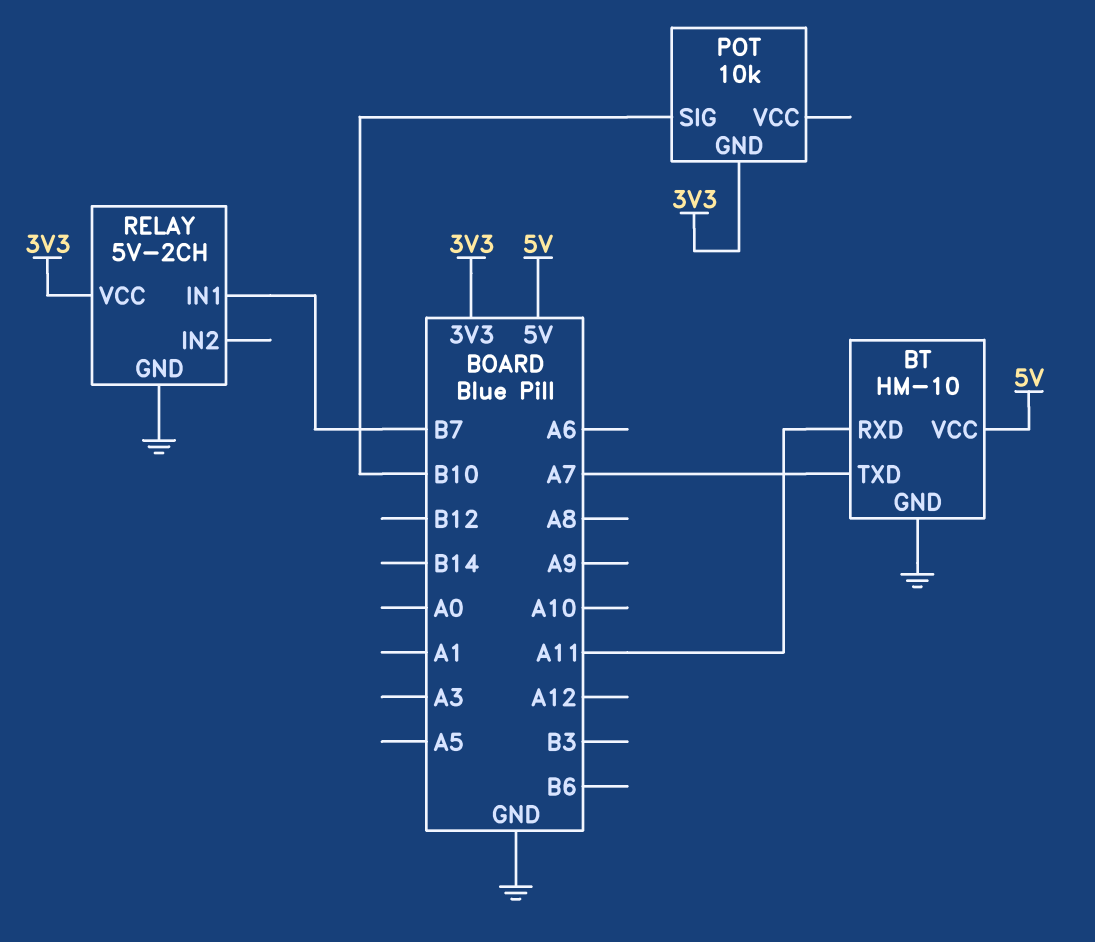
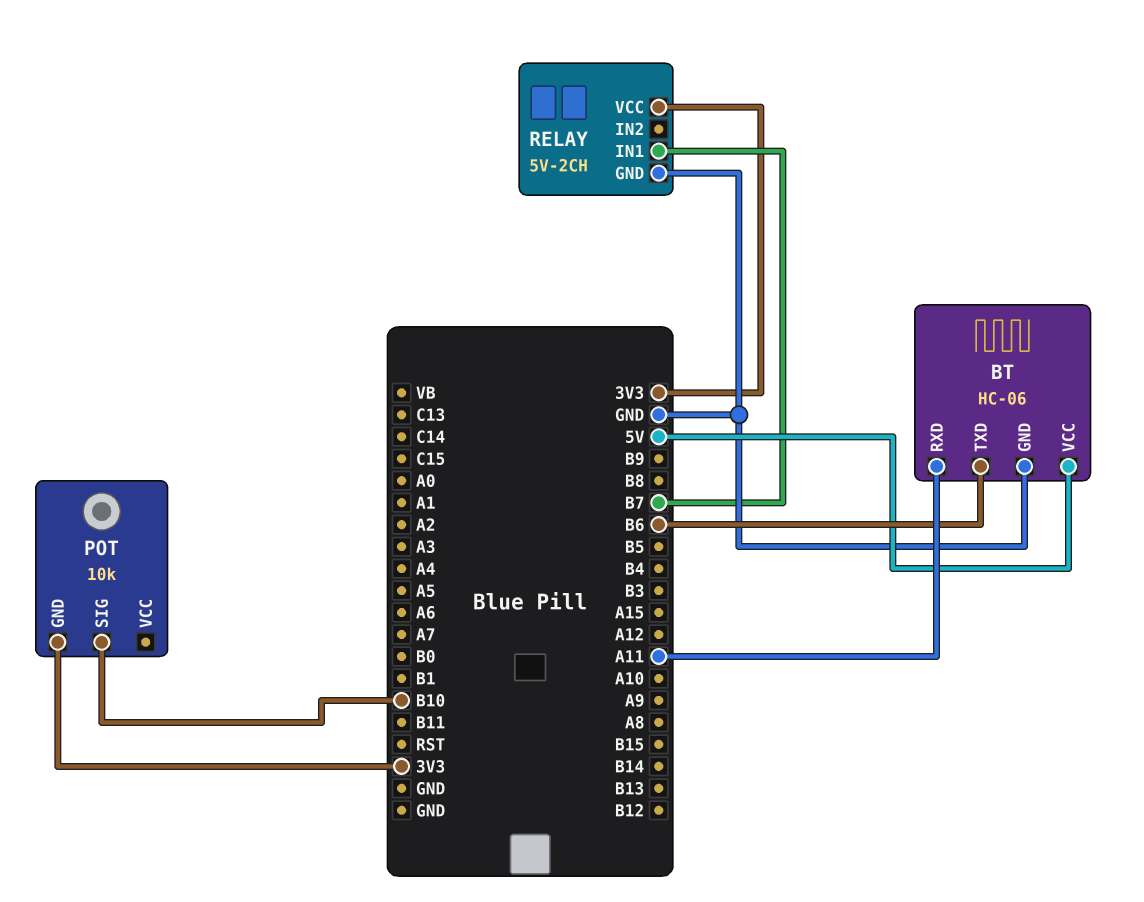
BT: HM-10 -> HC-06
BT pin TXD: A7 -> B6

